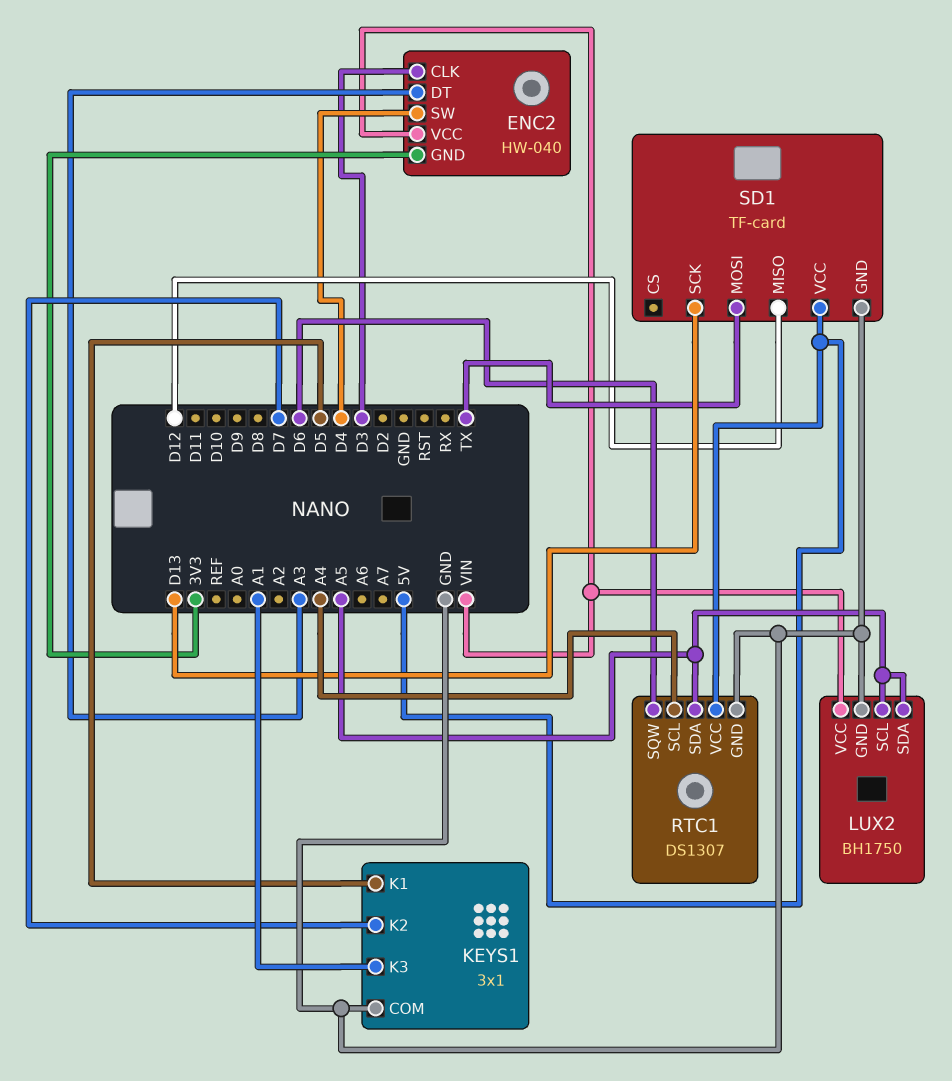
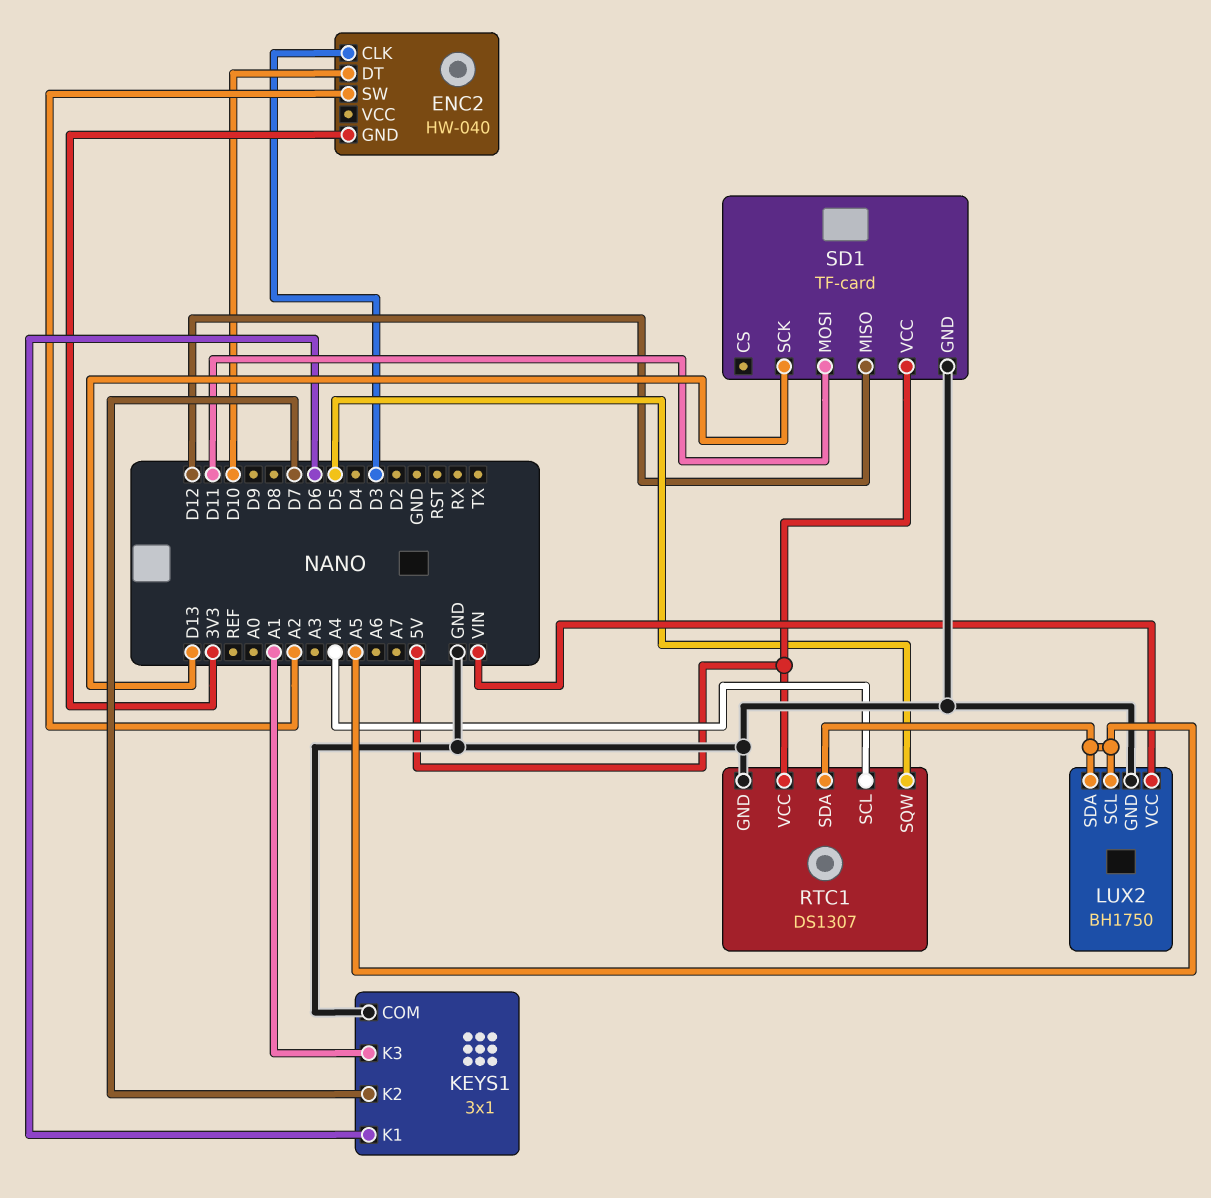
ENC2 pin DT: A3 -> D10
ENC2 pin SW: D4 -> A2
ENC2 pin VCC: VIN -> none
KEYS1 pin K1: D5 -> D6
RTC1 pin SQW: D6 -> D5
SD1 pin MOSI: TX -> D11

